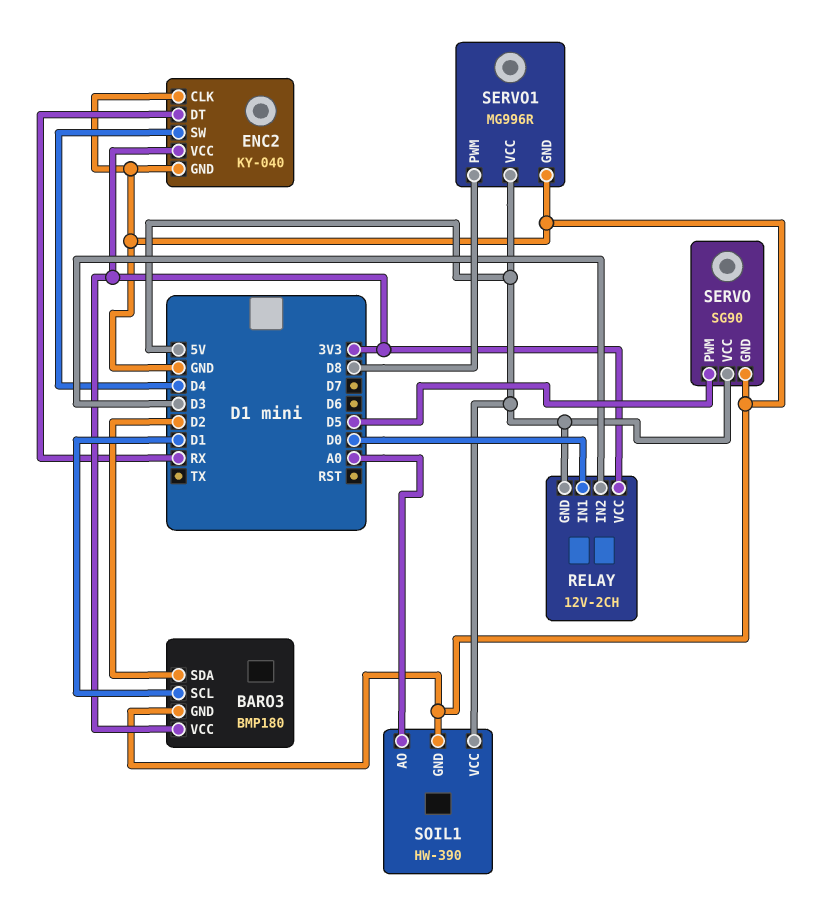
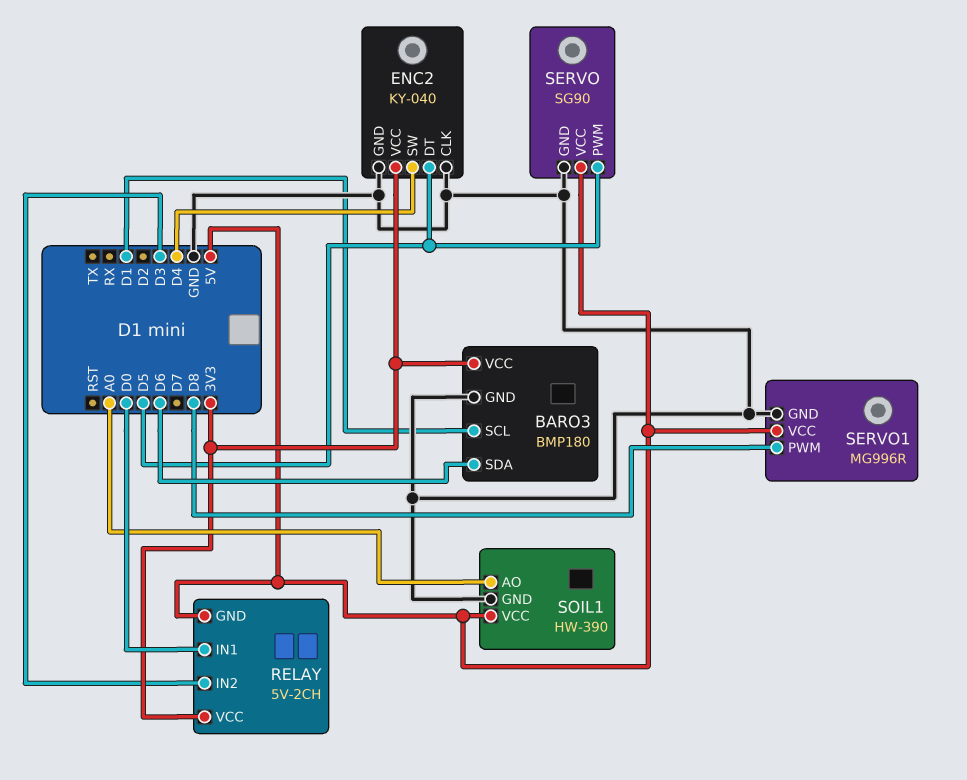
BARO3 pin SDA: D2 -> D6
ENC2 pin DT: RX -> D5
RELAY: 12V-2CH -> 5V-2CH

